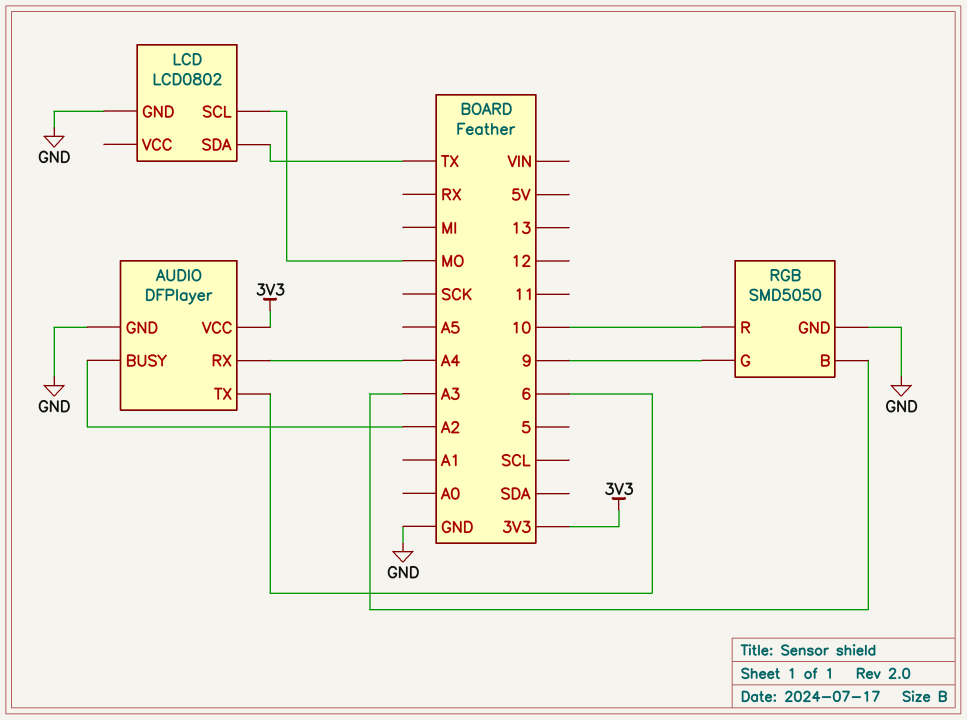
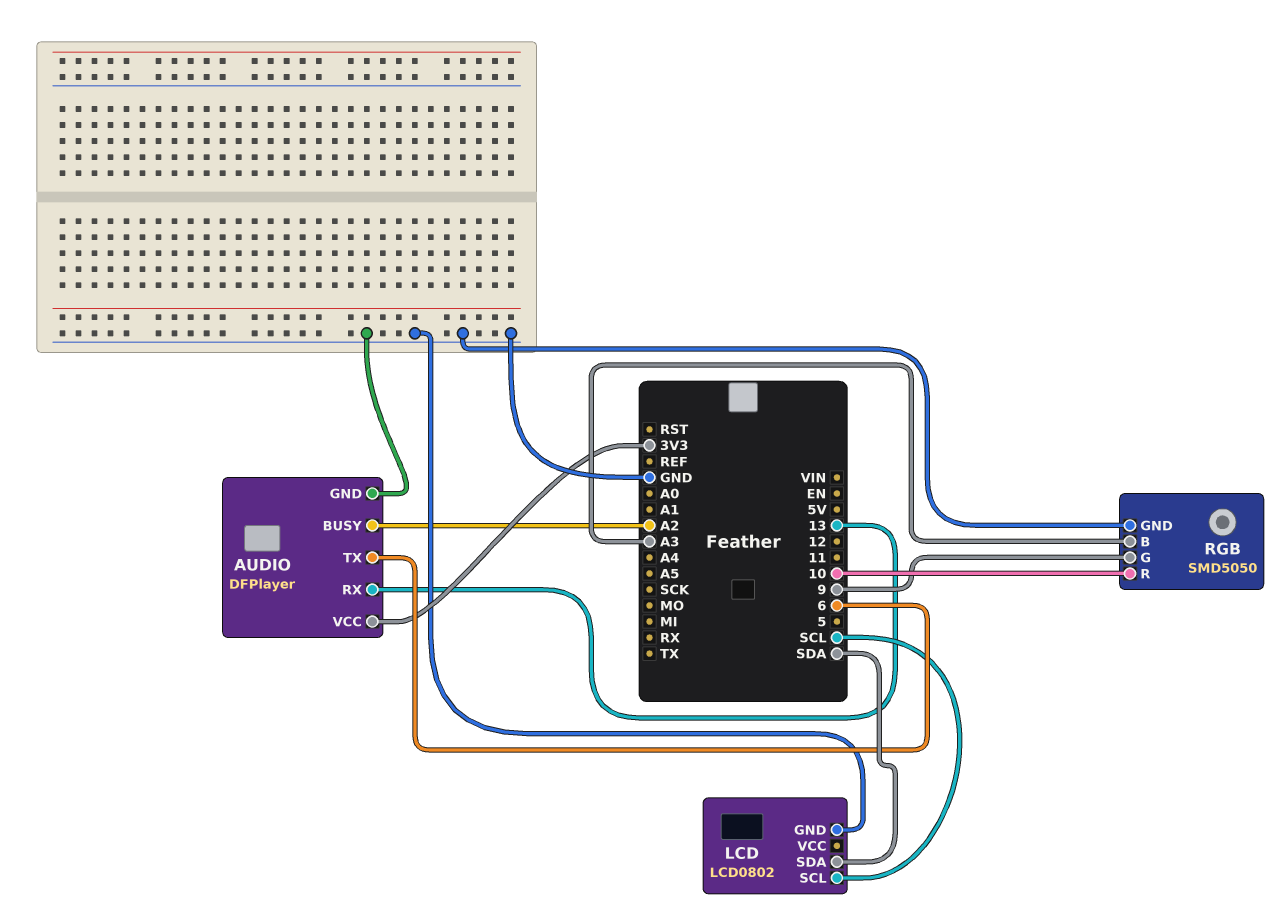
AUDIO pin RX: A4 -> 13
LCD pin SCL: MO -> SCL
LCD pin SDA: TX -> SDA

